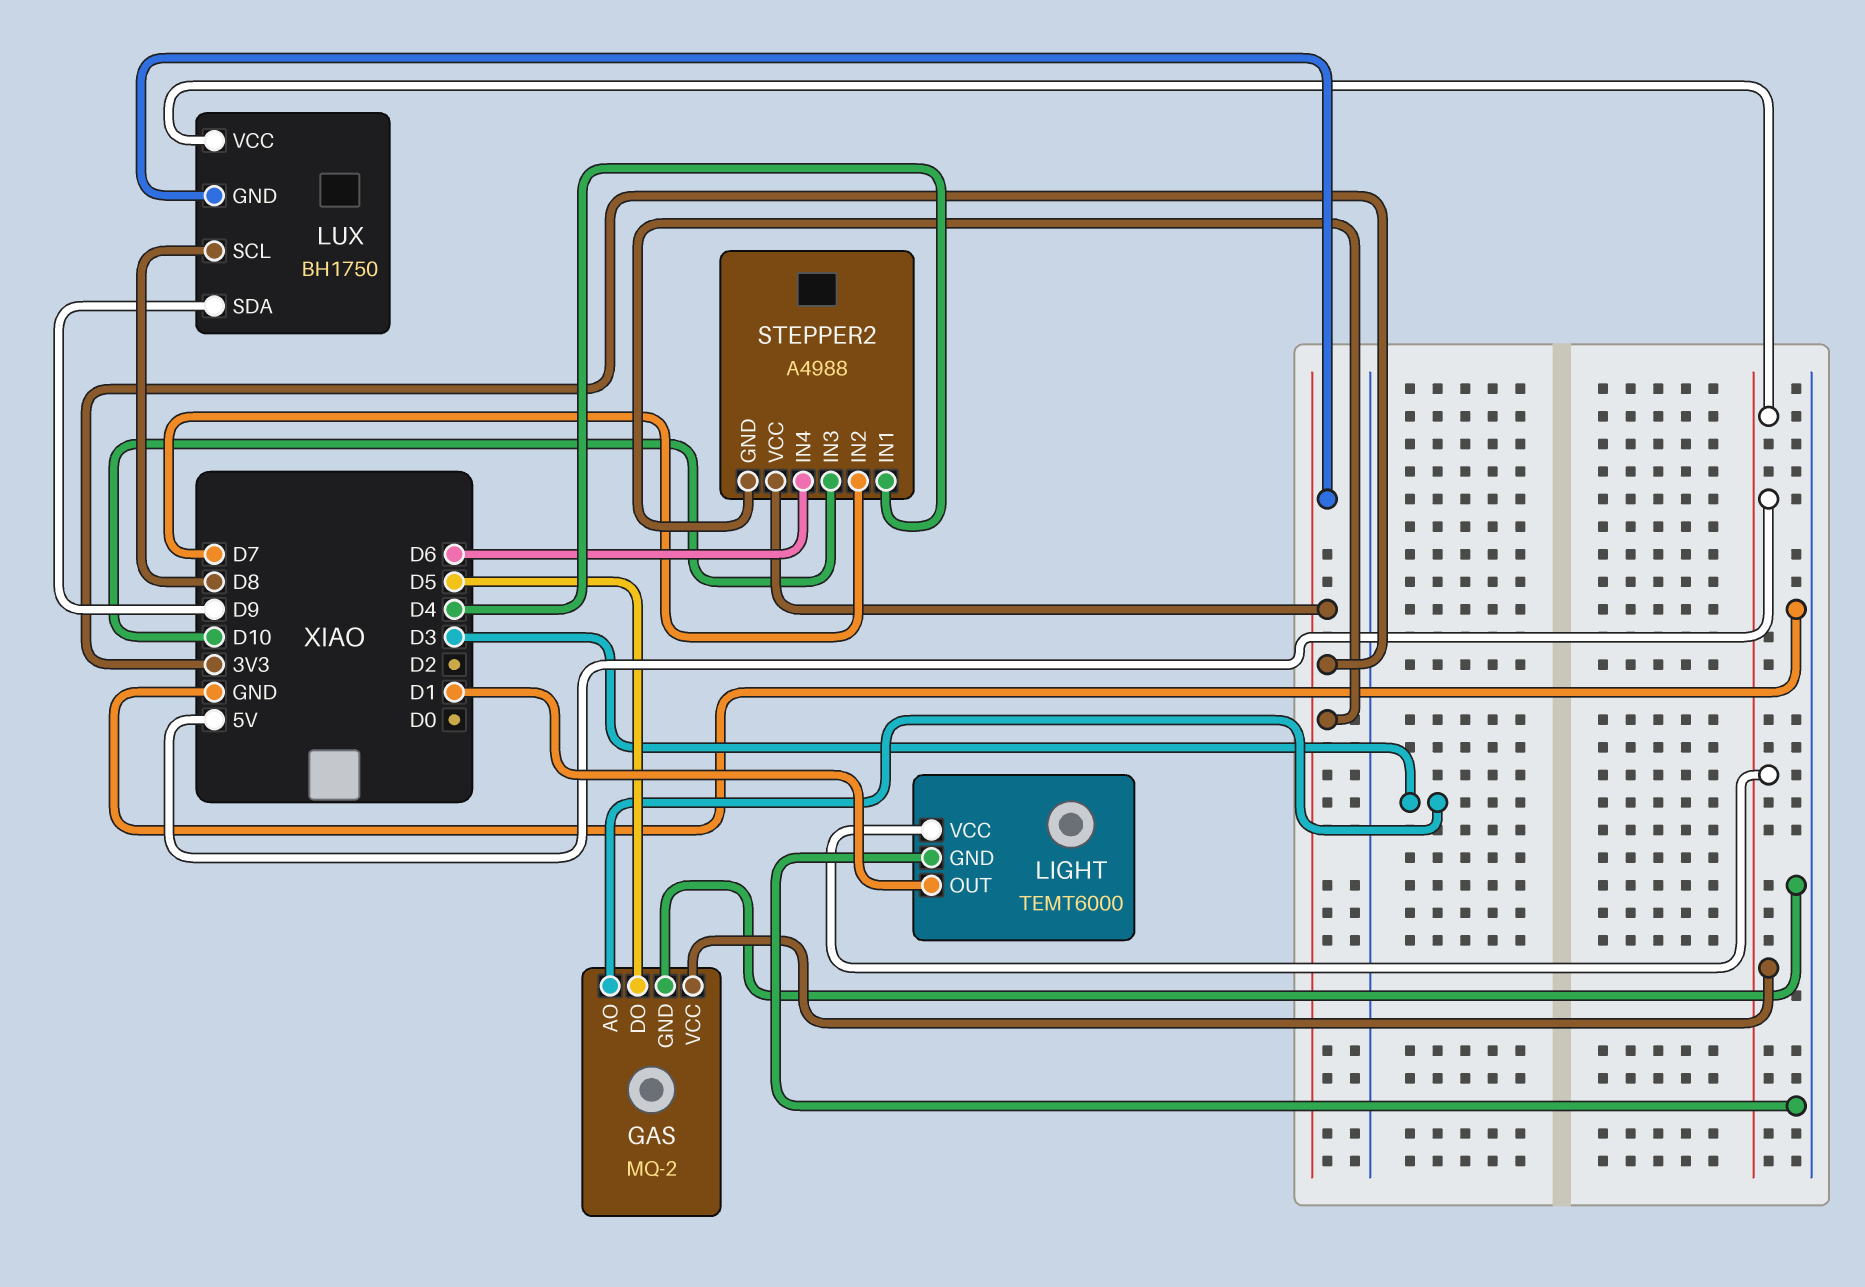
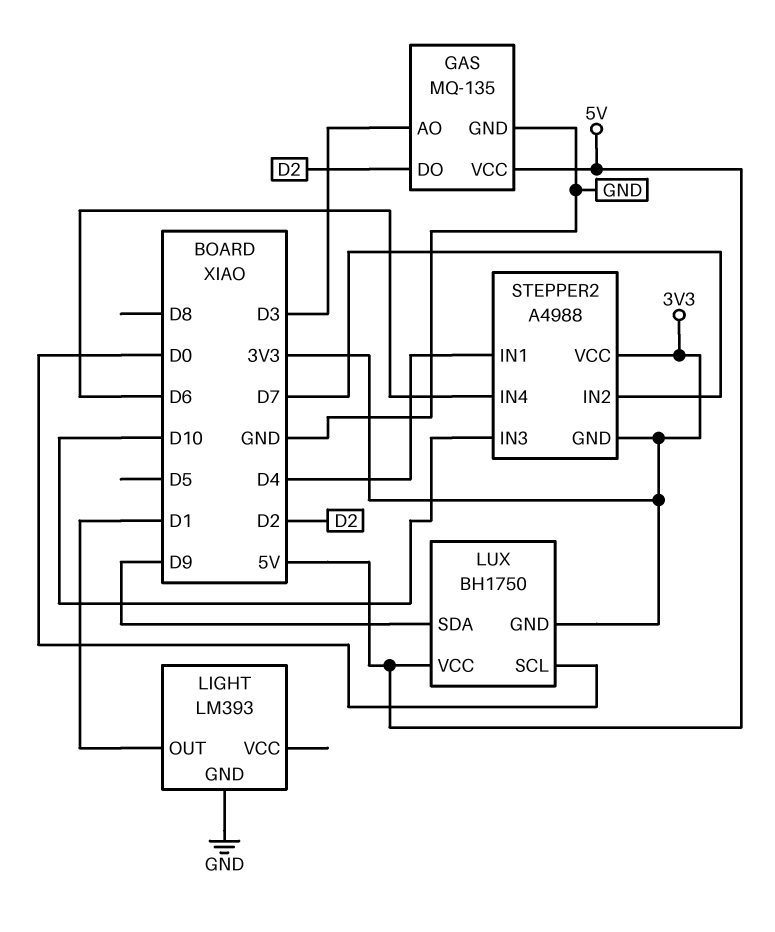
GAS: MQ-2 -> MQ-135
GAS pin DO: D5 -> D2
LIGHT: TEMT6000 -> LM393
LIGHT pin VCC: 5V -> none
LUX pin SCL: D8 -> D0

